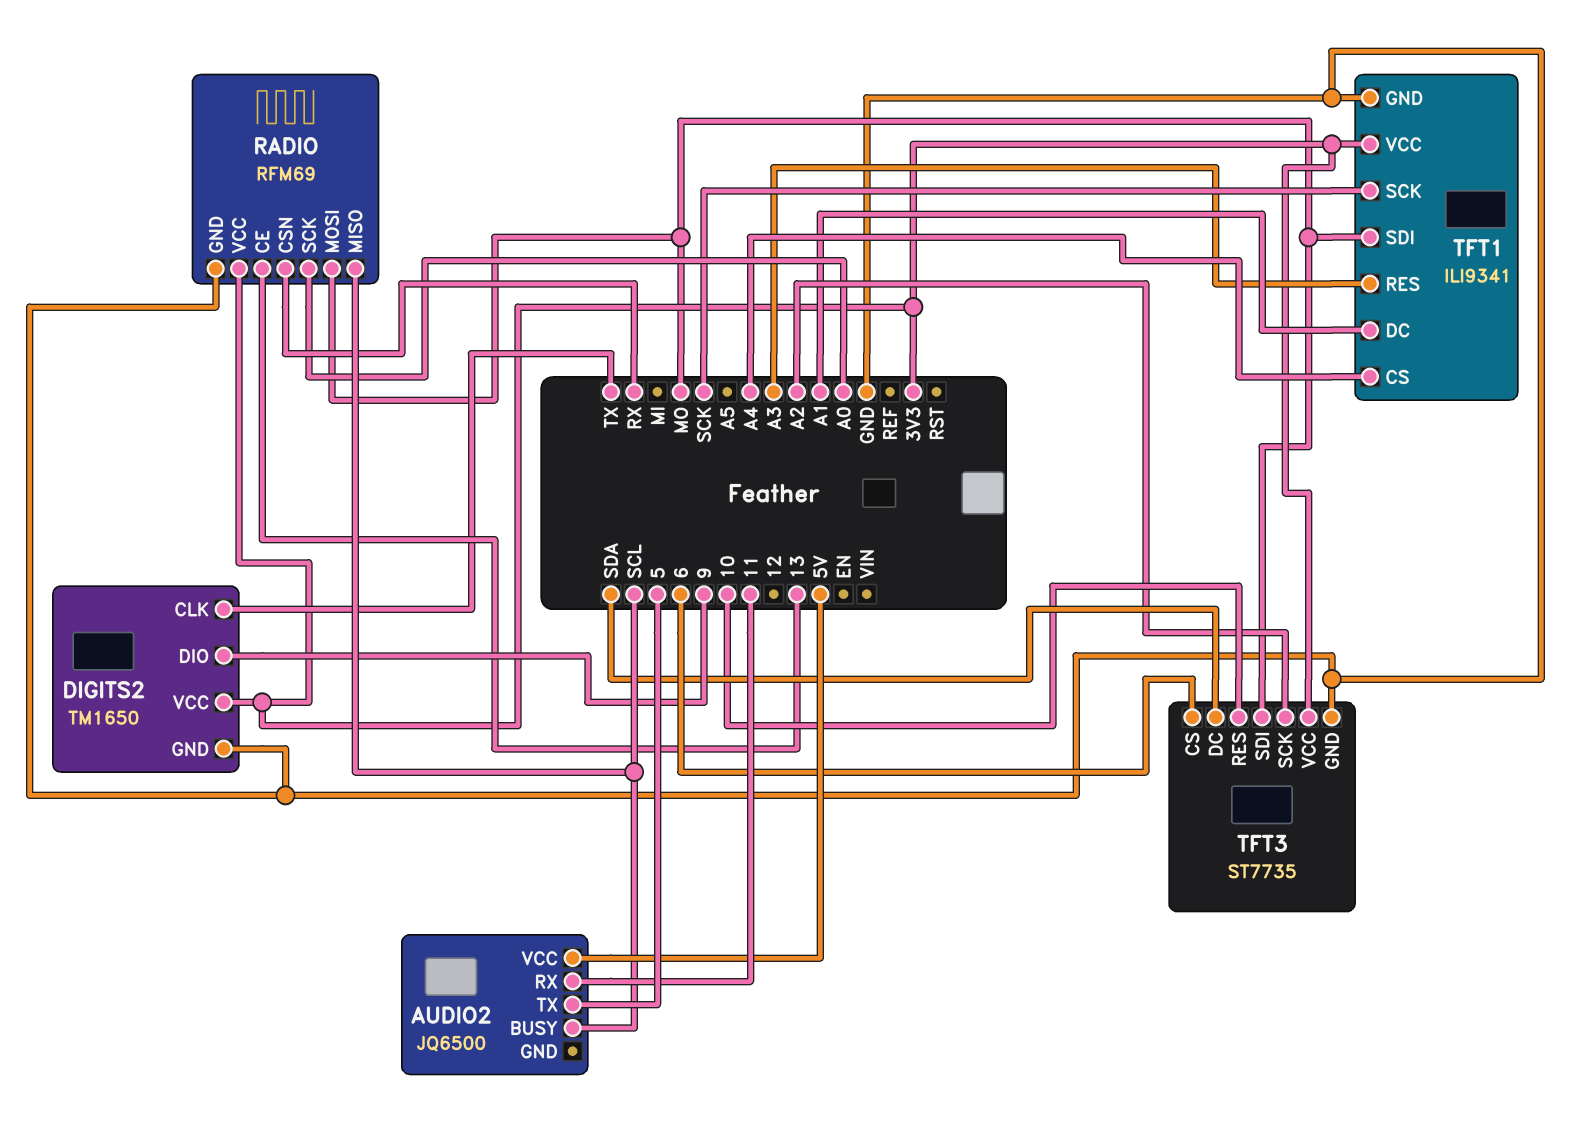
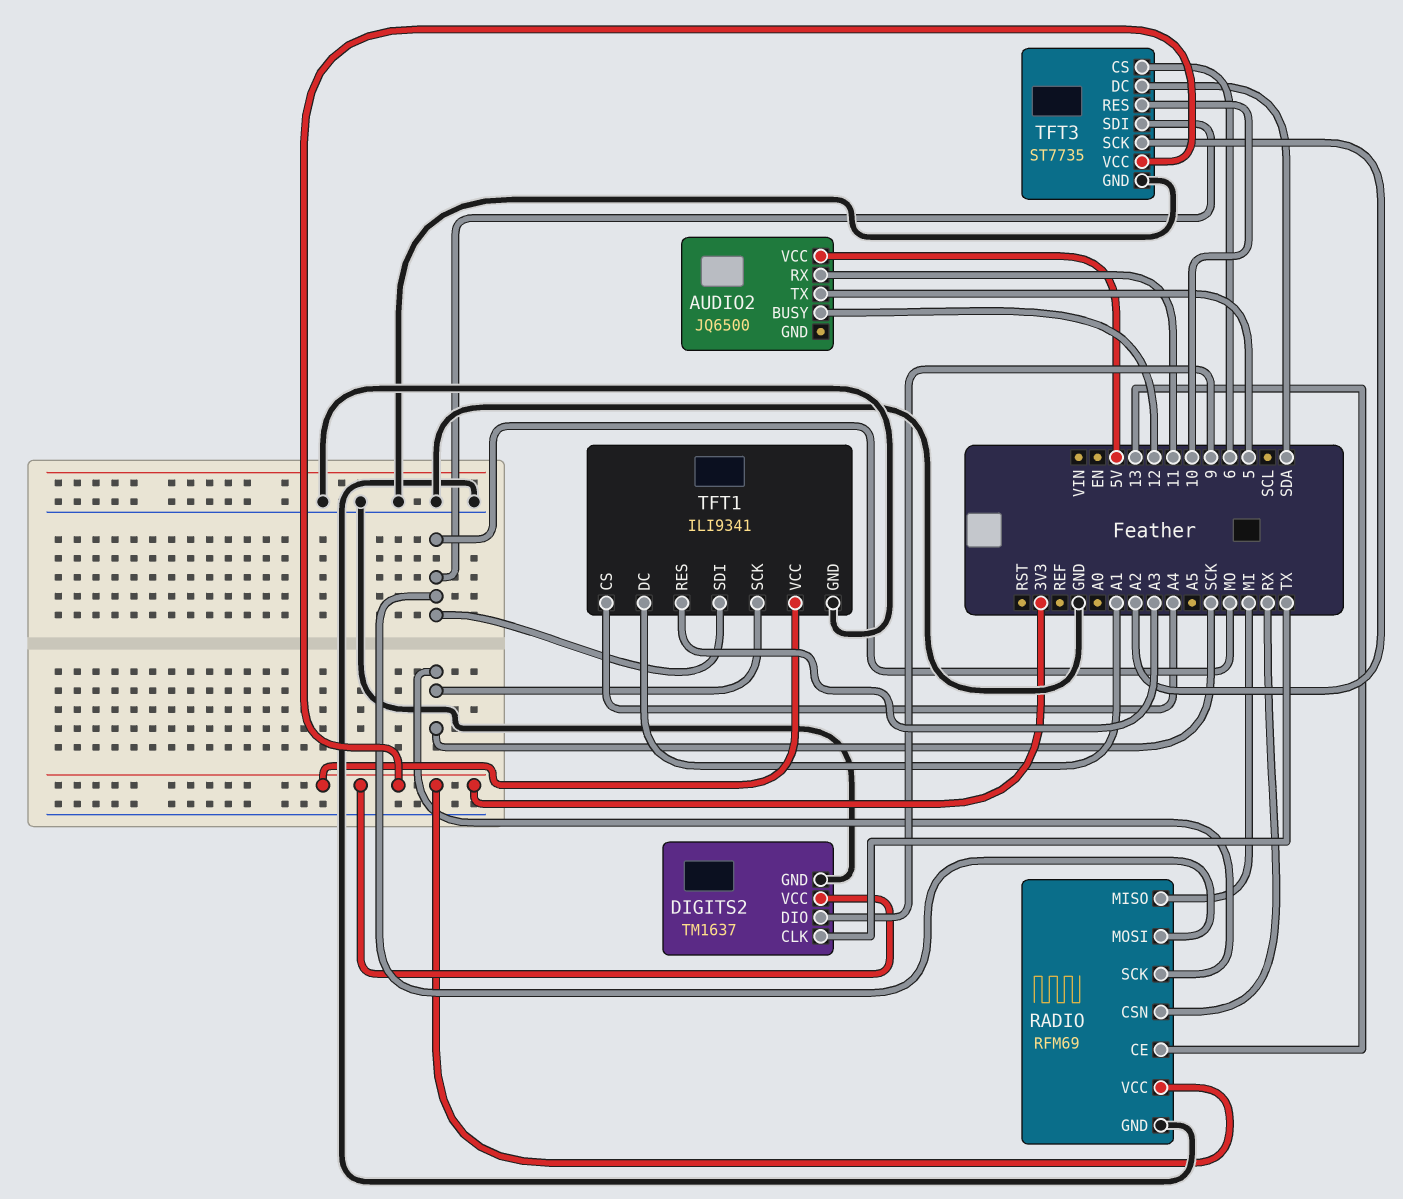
AUDIO2 pin BUSY: SCL -> 12
DIGITS2: TM1650 -> TM1637
RADIO pin MISO: SCL -> MI
RADIO pin SCK: A0 -> SCK

